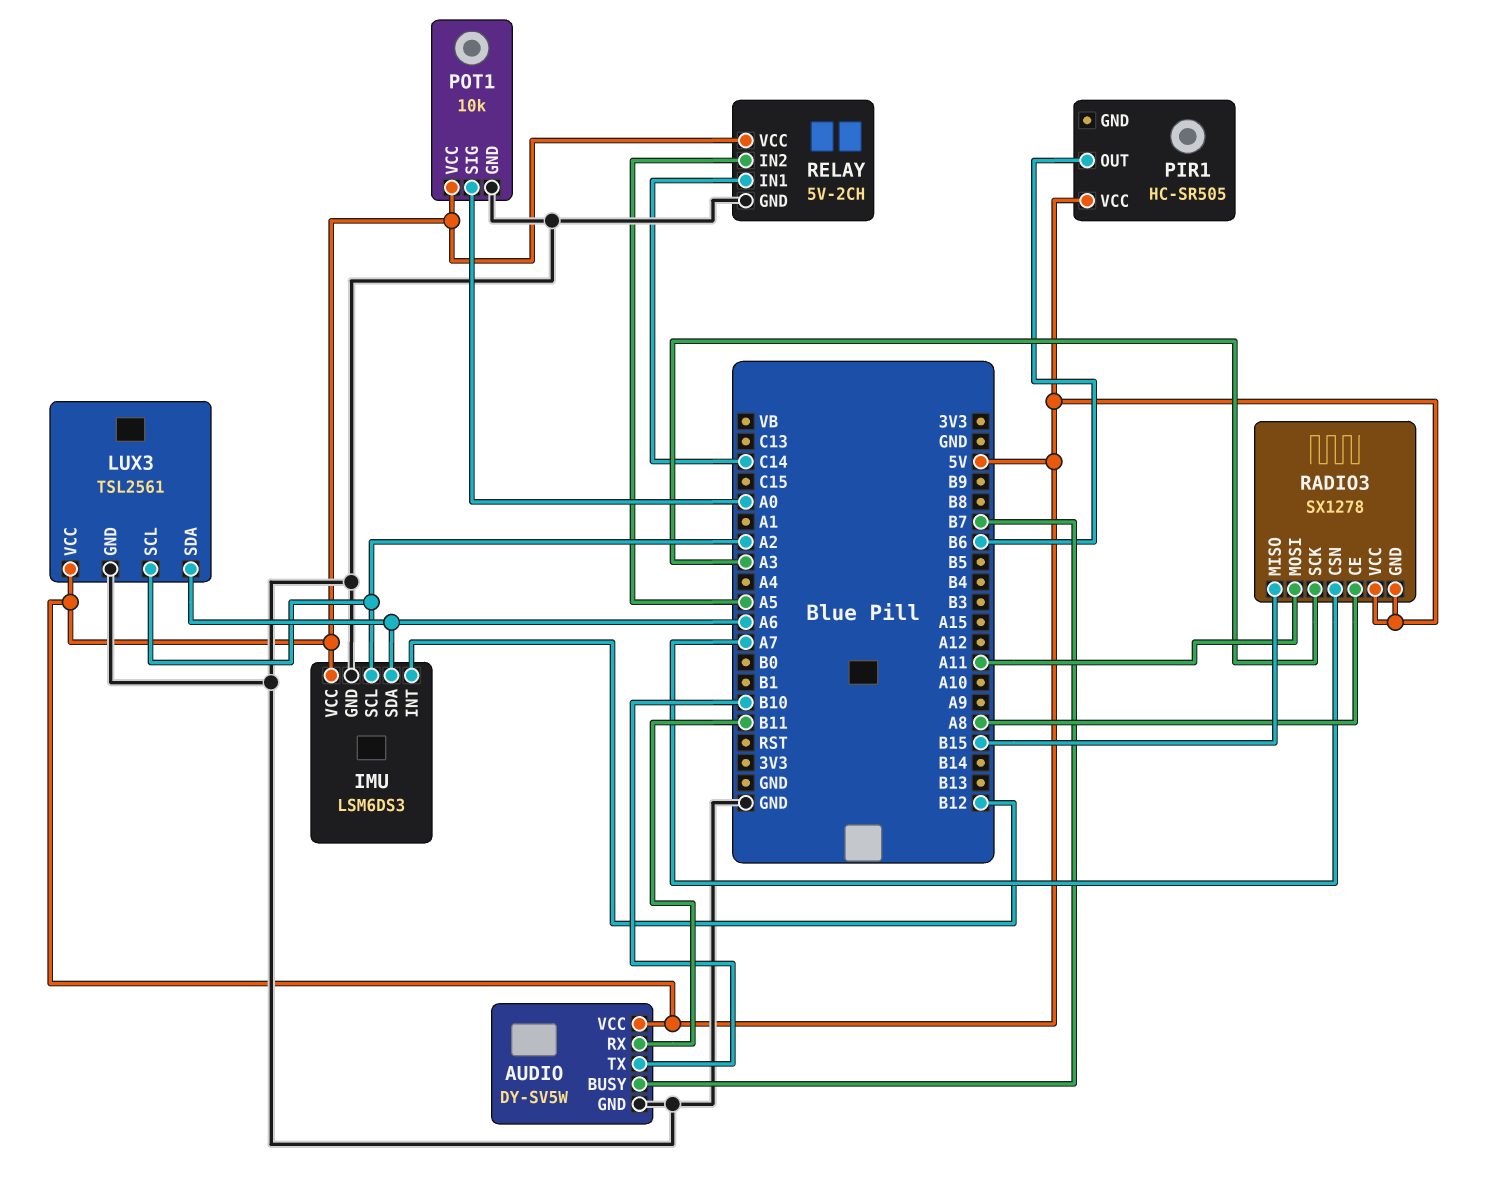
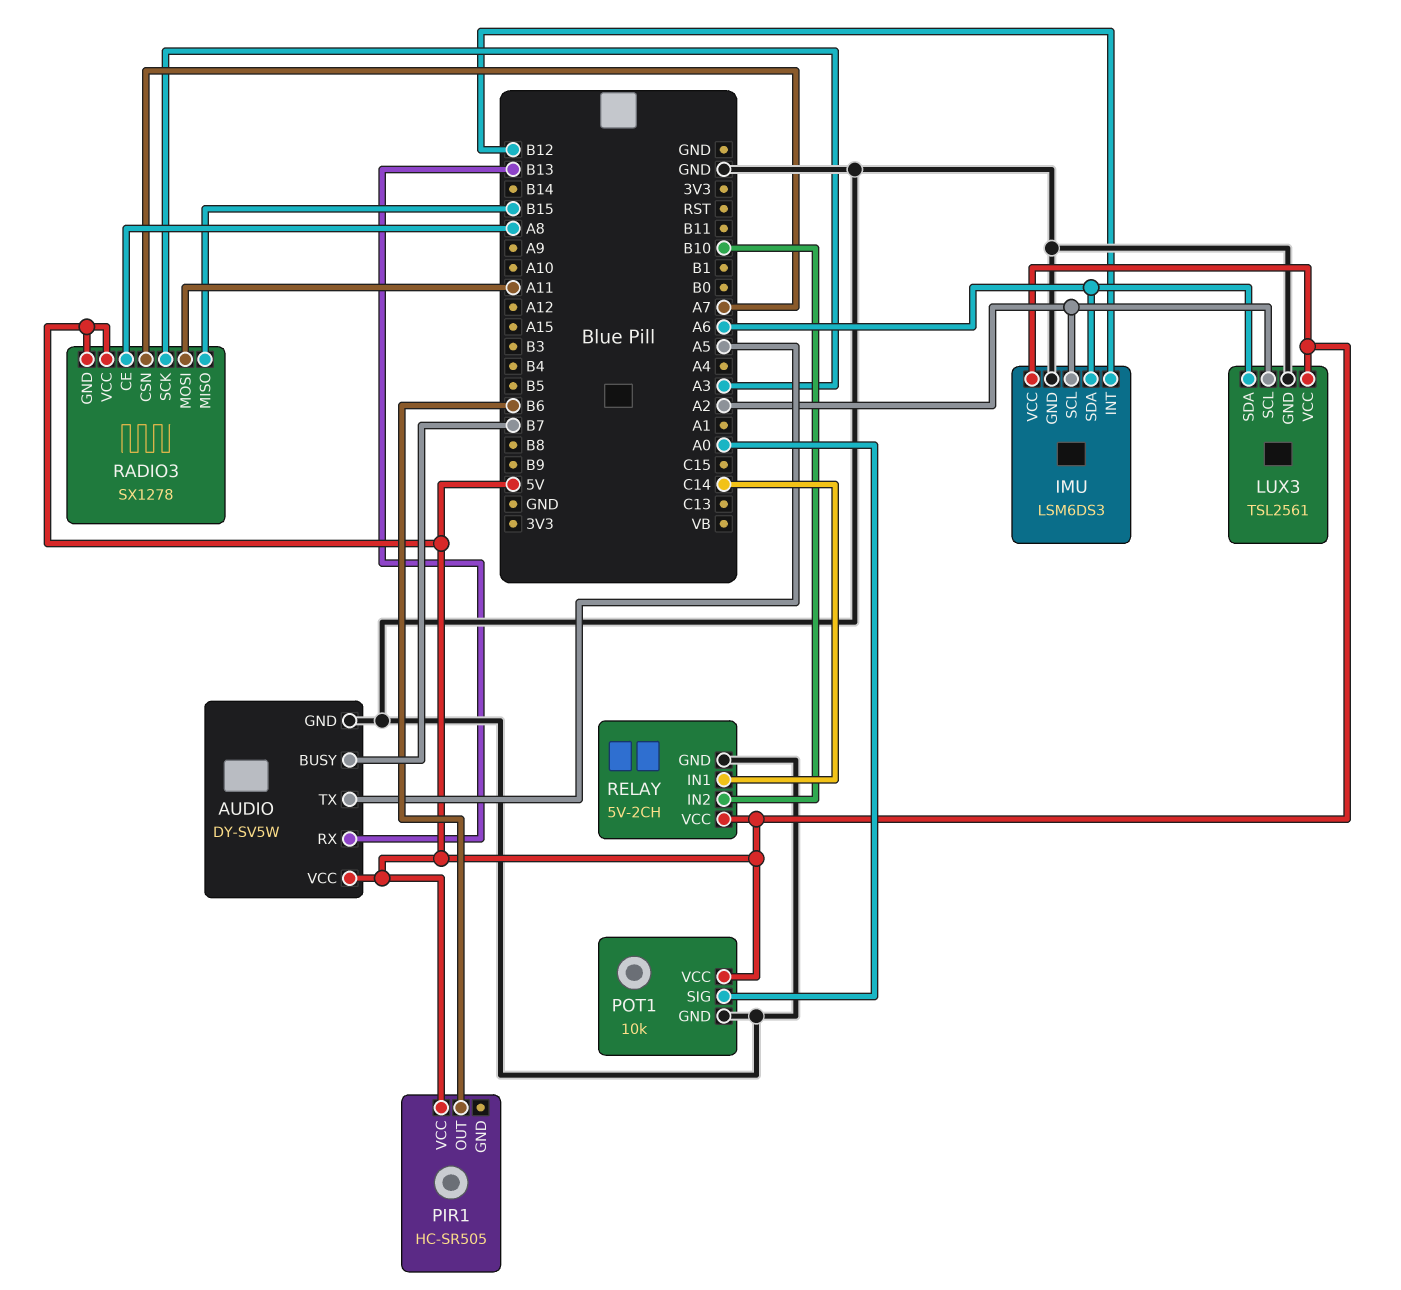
AUDIO pin RX: B11 -> B13
AUDIO pin TX: B10 -> A5
RELAY pin IN2: A5 -> B10

